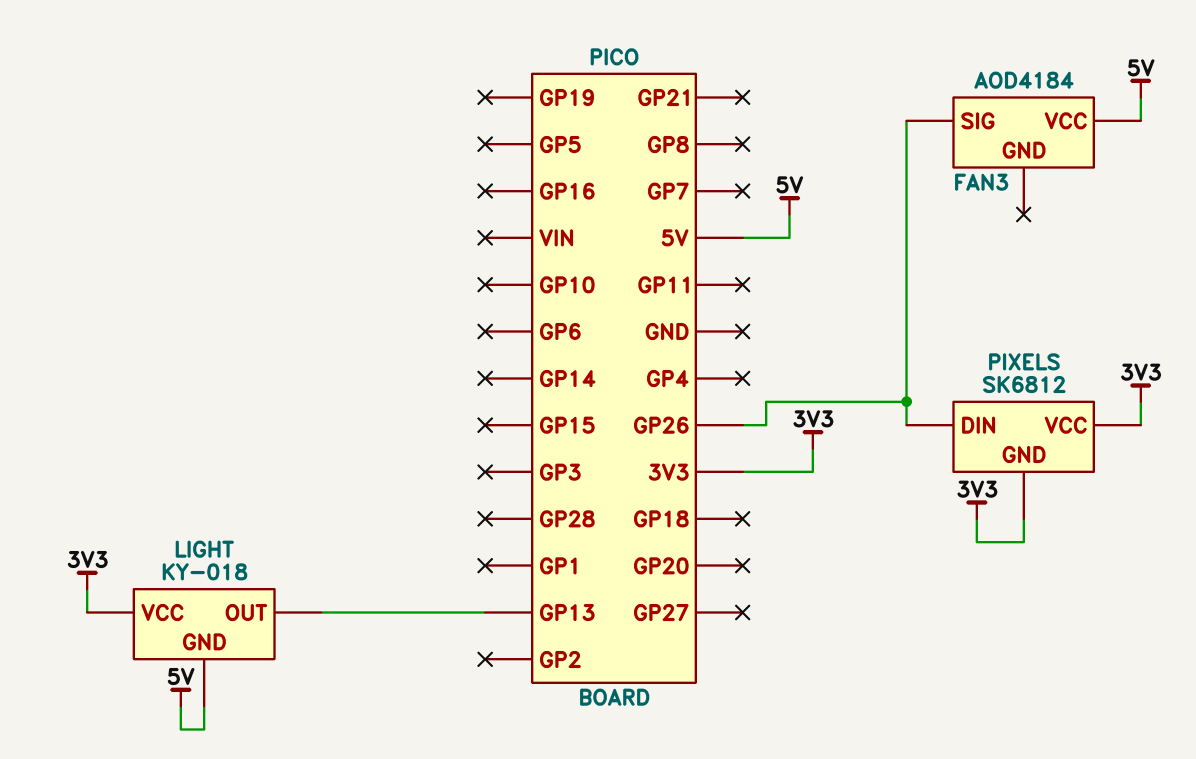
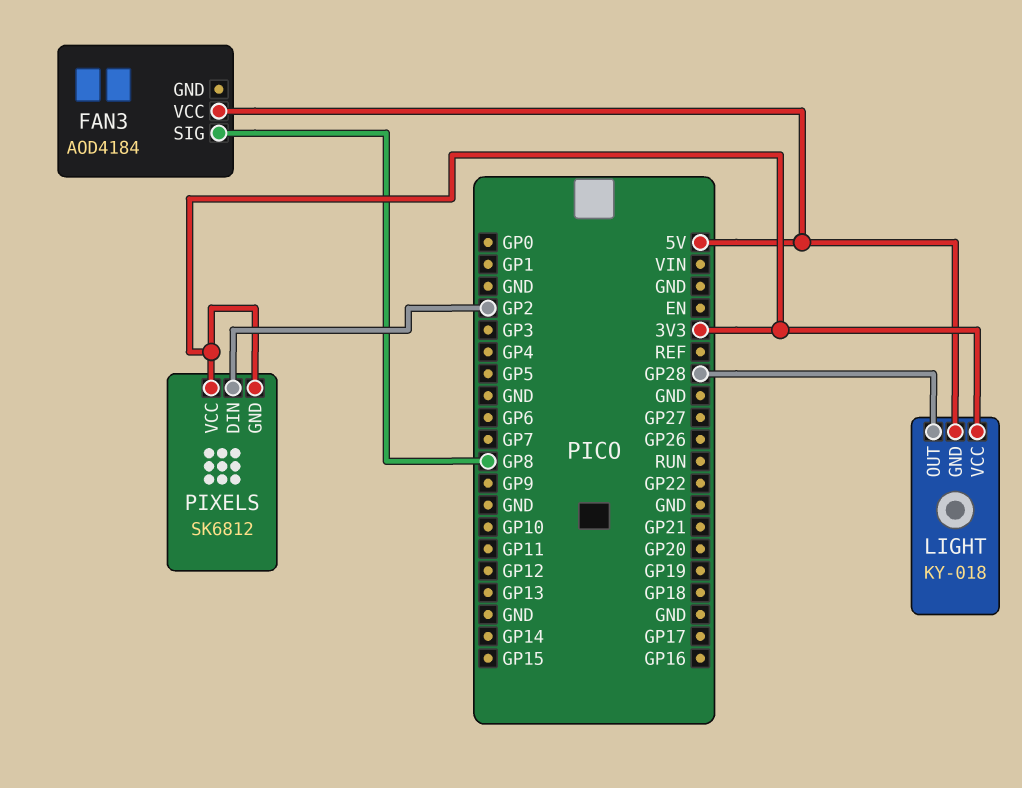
FAN3 pin SIG: GP26 -> GP8
LIGHT pin OUT: GP13 -> GP28
PIXELS pin DIN: GP26 -> GP2

